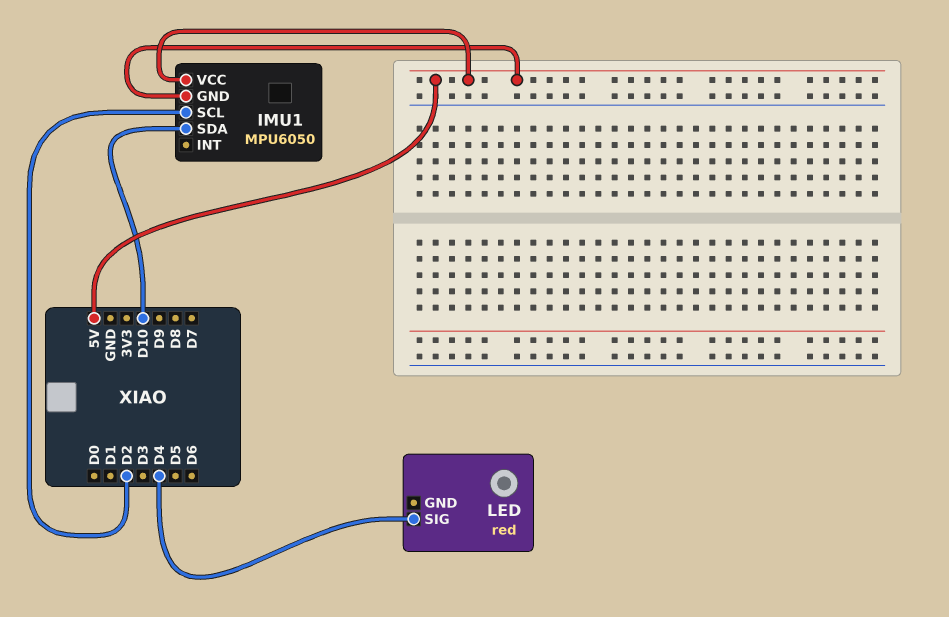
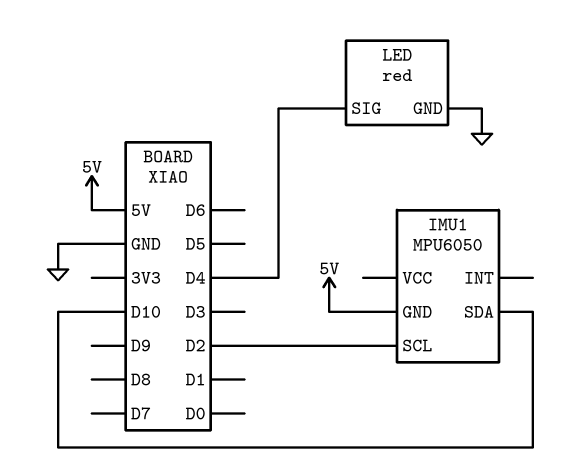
IMU1 pin VCC: 5V -> none
LED pin GND: none -> GND

